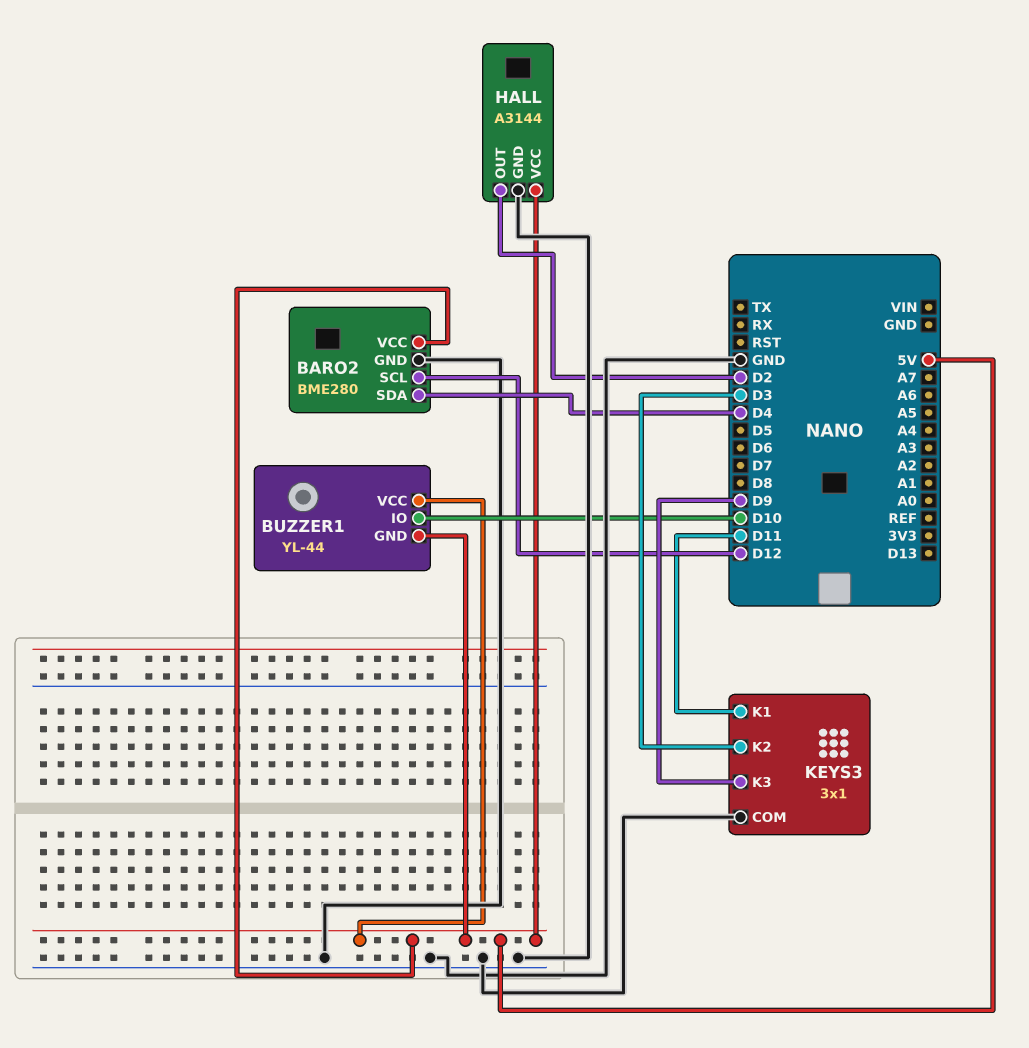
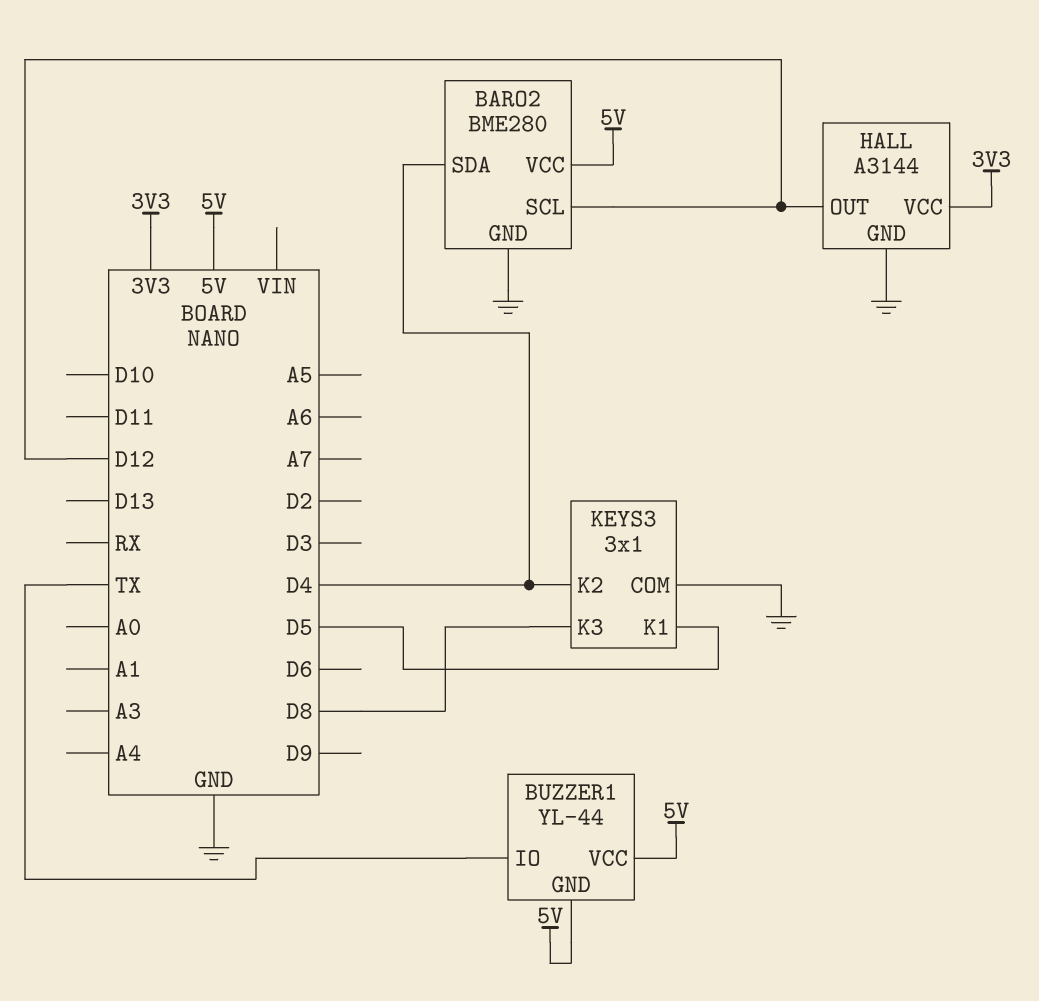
BUZZER1 pin IO: D10 -> TX
HALL pin OUT: D2 -> D12
HALL pin VCC: 5V -> 3V3
KEYS3 pin K1: D11 -> D5
KEYS3 pin K2: D3 -> D4
KEYS3 pin K3: D9 -> D8

